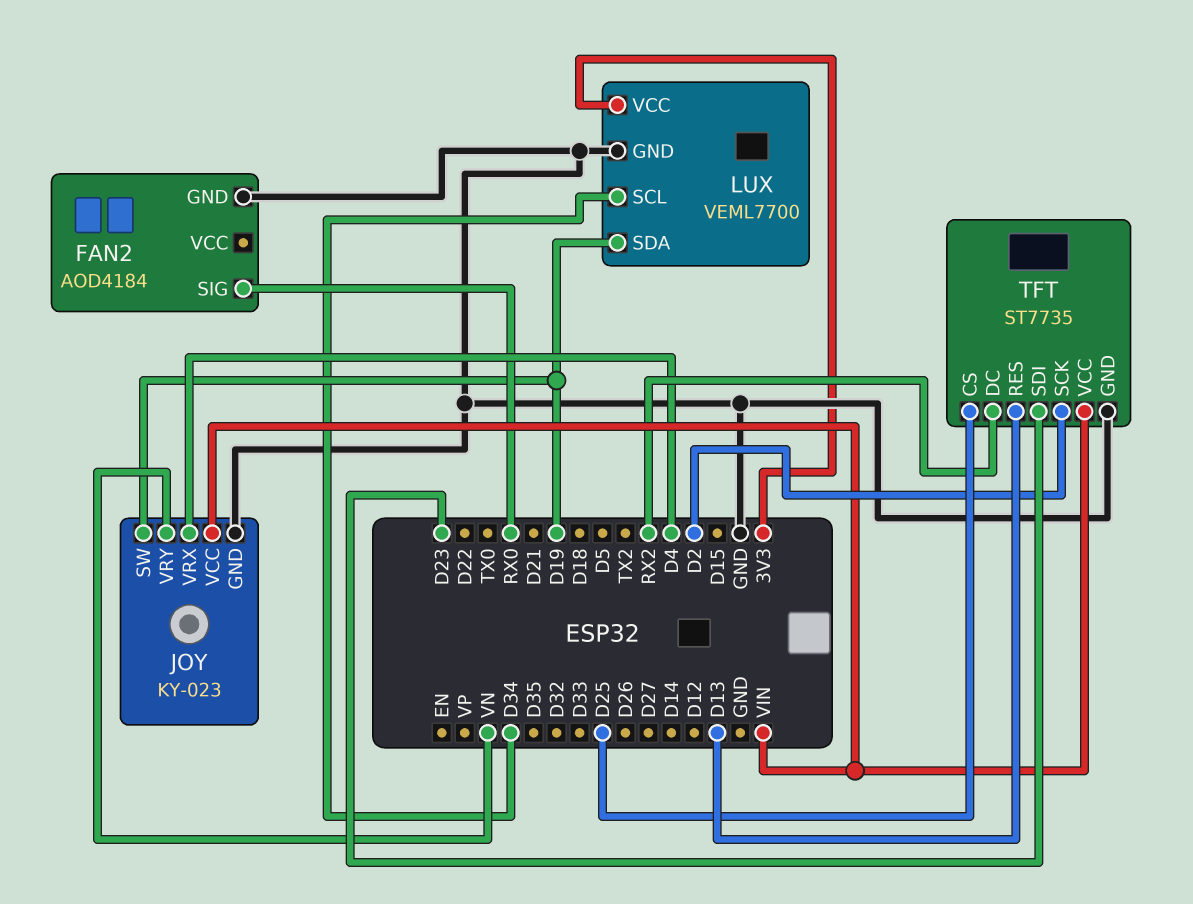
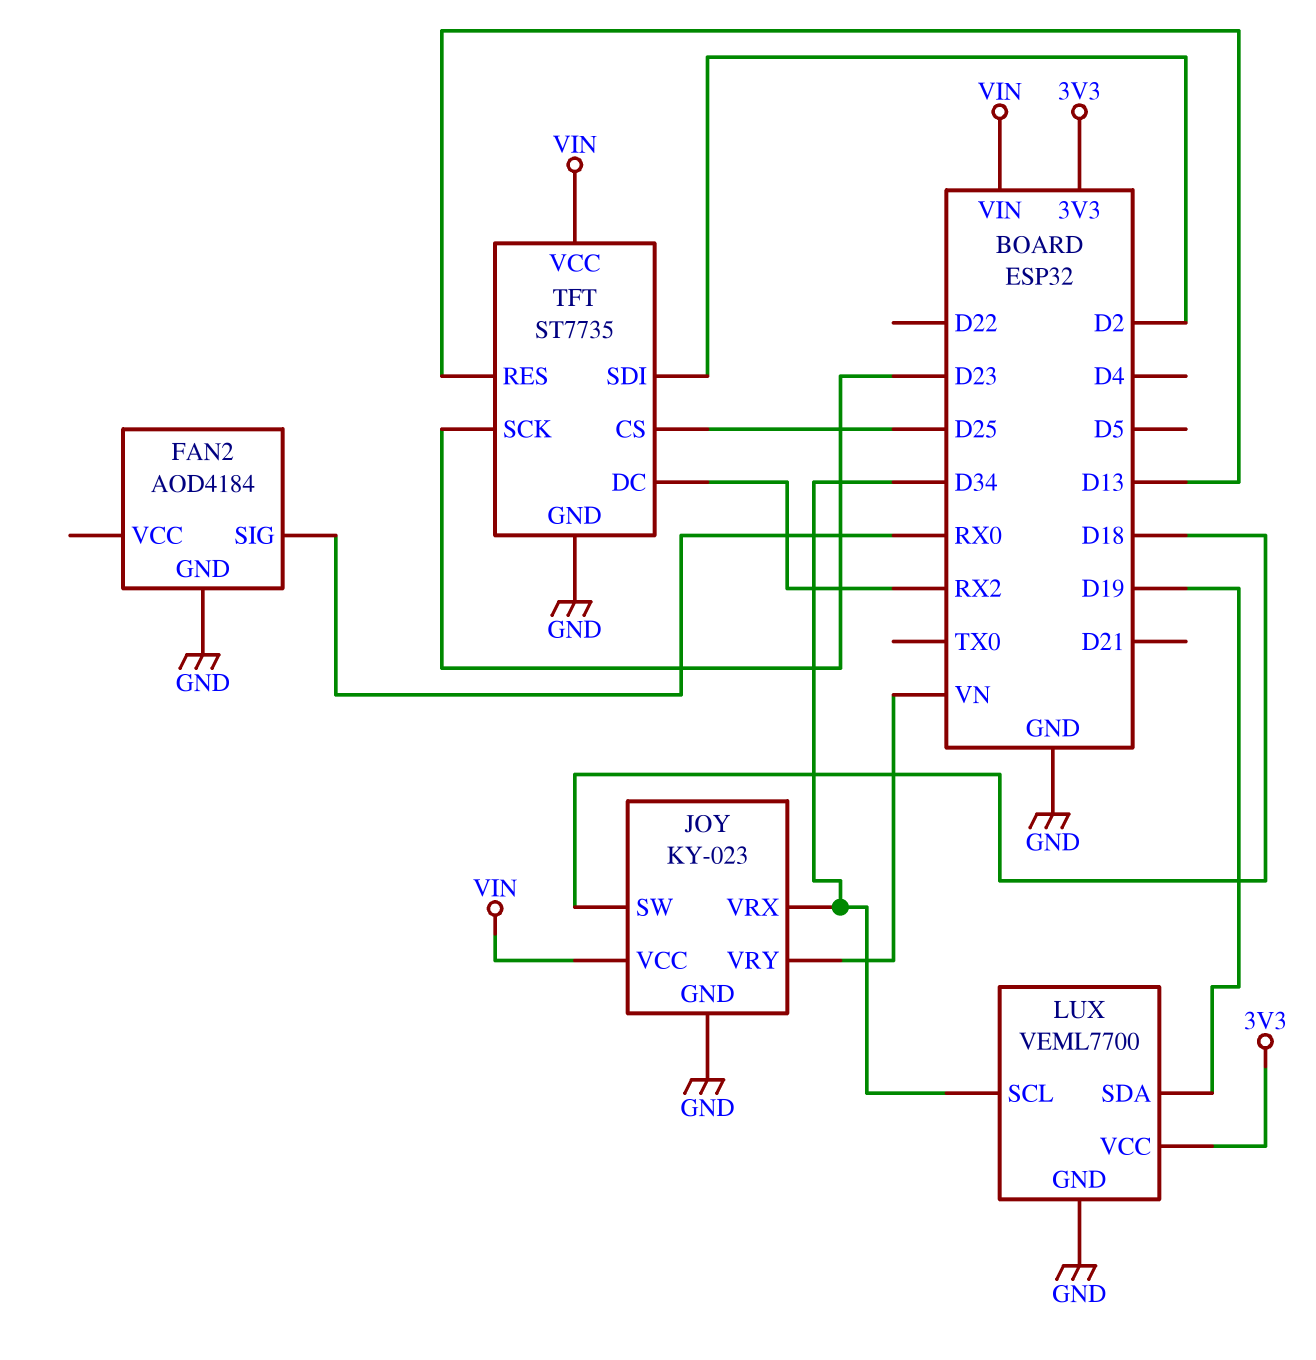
JOY pin SW: D19 -> D18
JOY pin VRX: D4 -> D34
TFT pin SCK: D2 -> D23
TFT pin SDI: D23 -> D2

